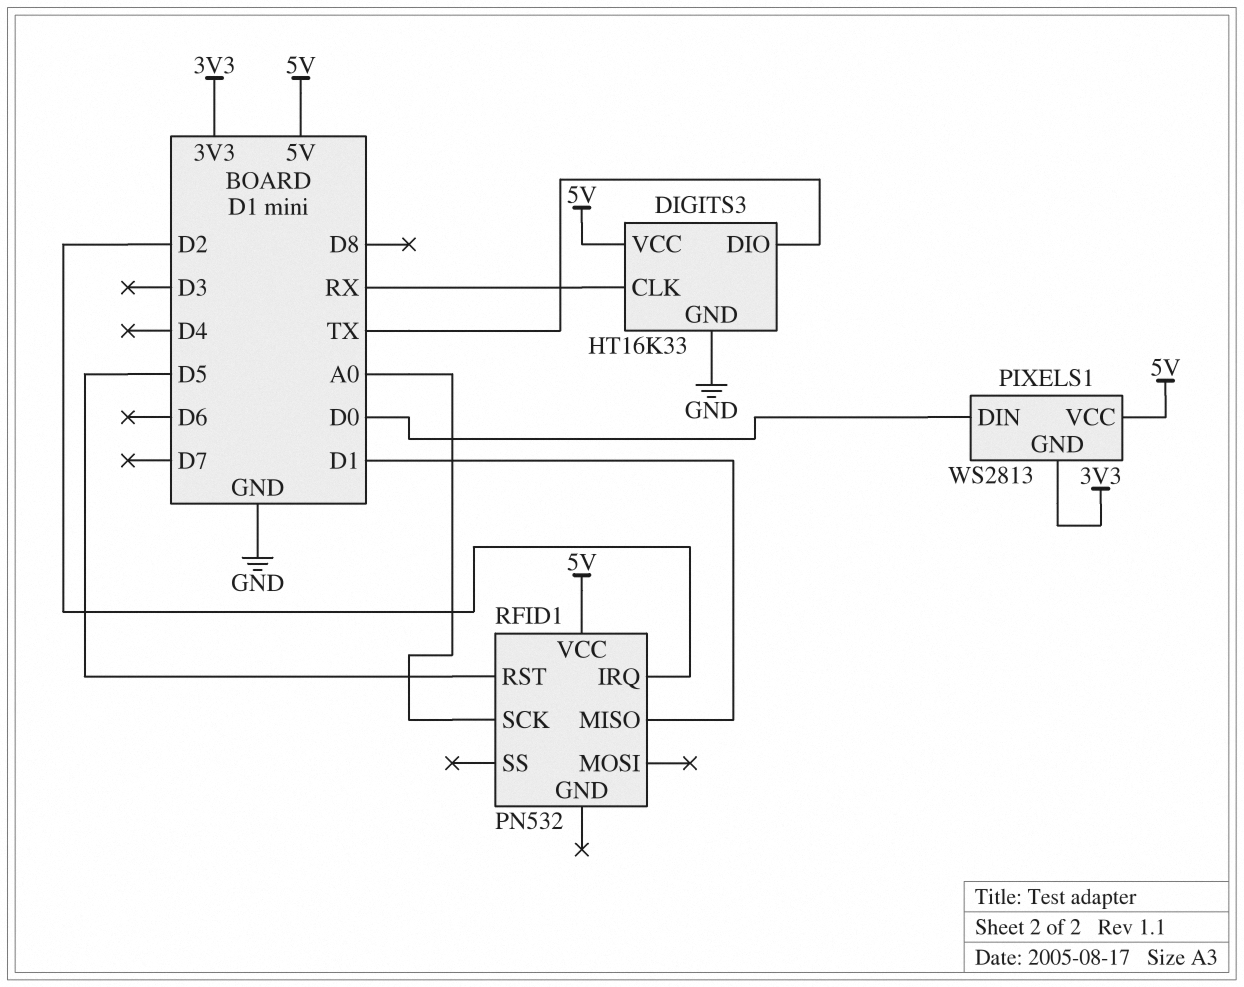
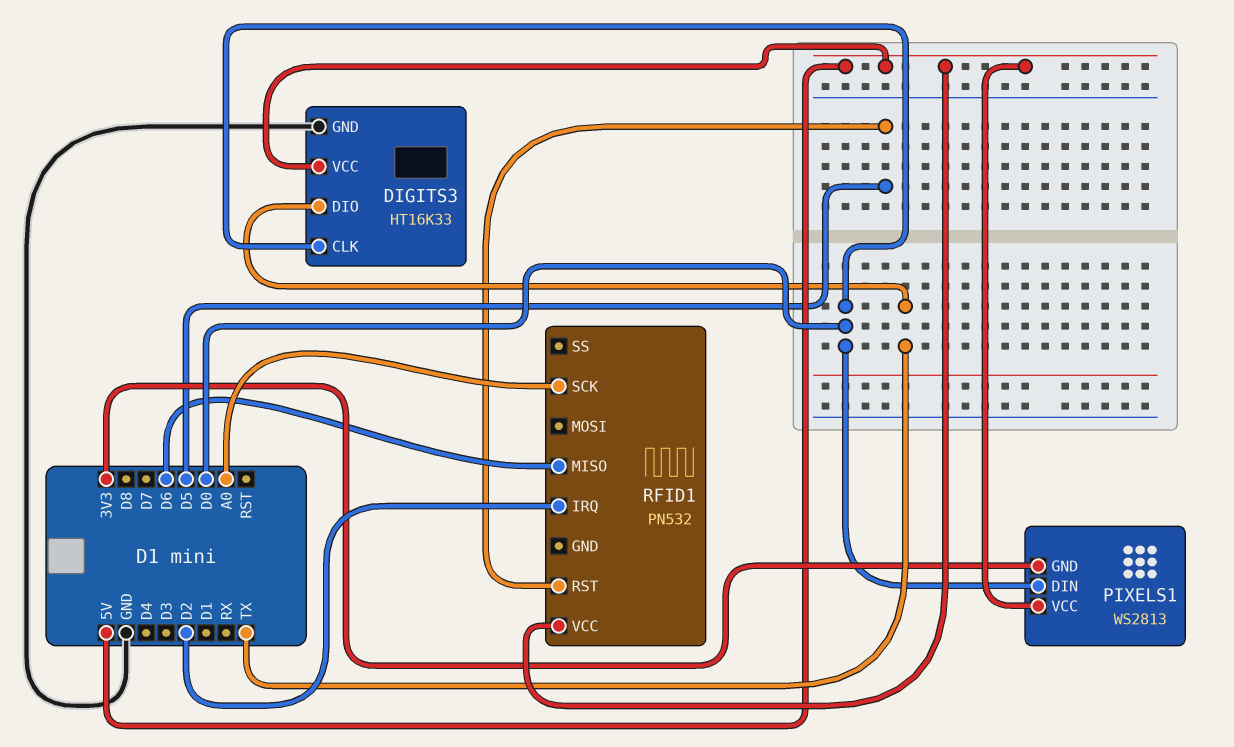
DIGITS3 pin CLK: RX -> D0
RFID1 pin MISO: D1 -> D6

